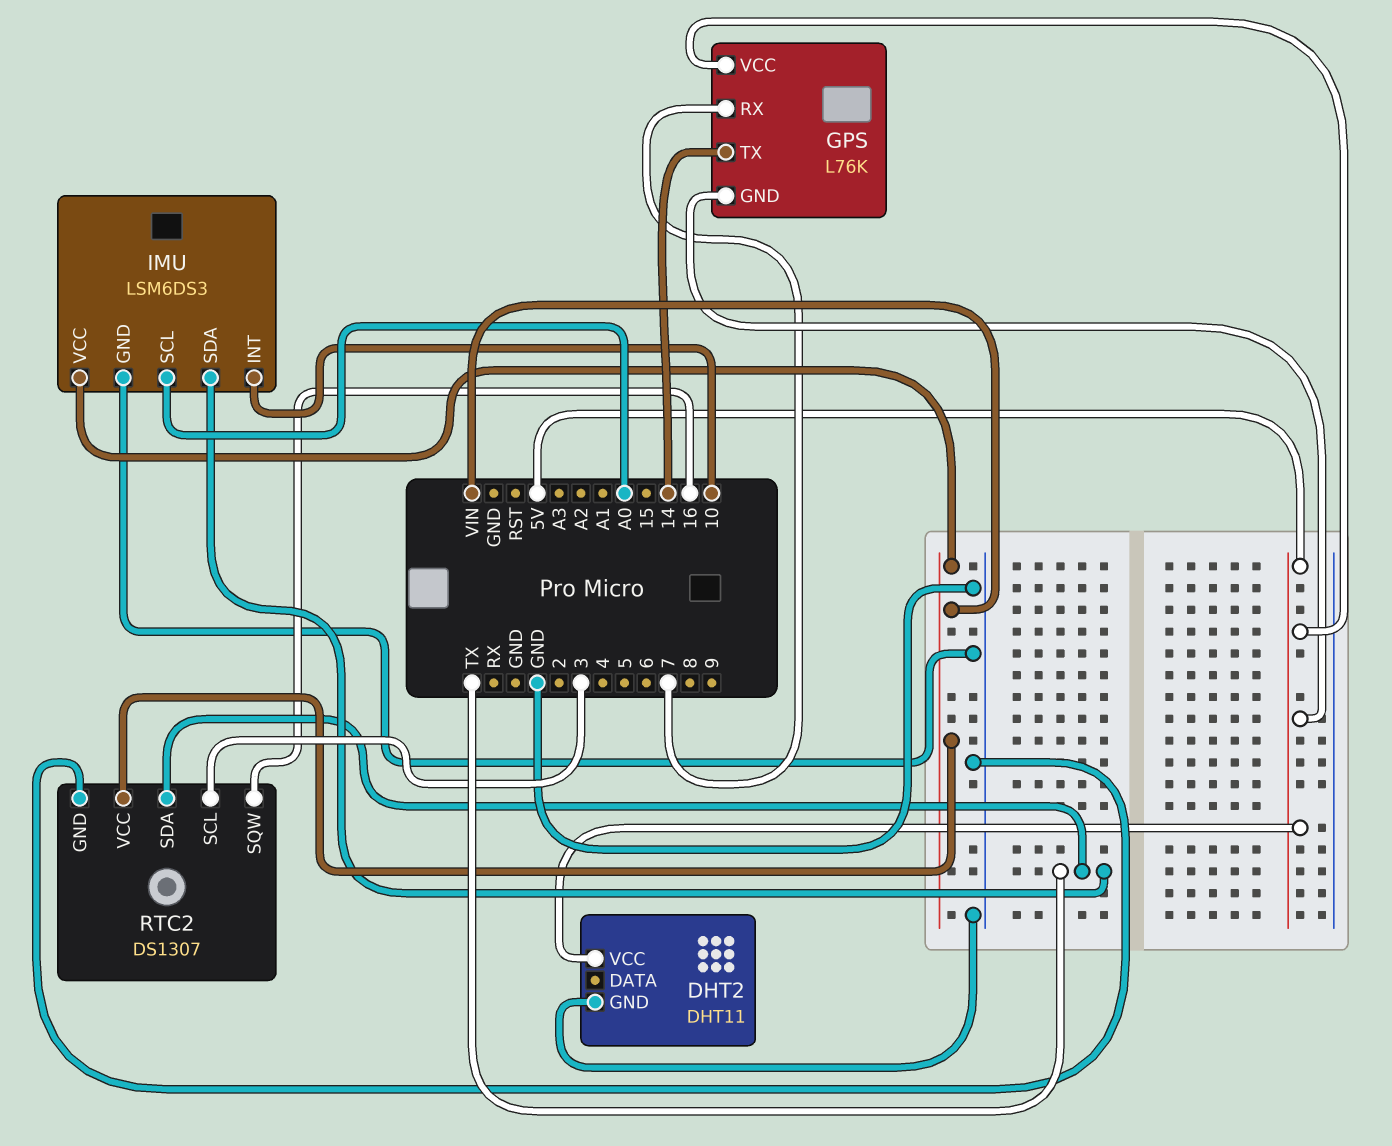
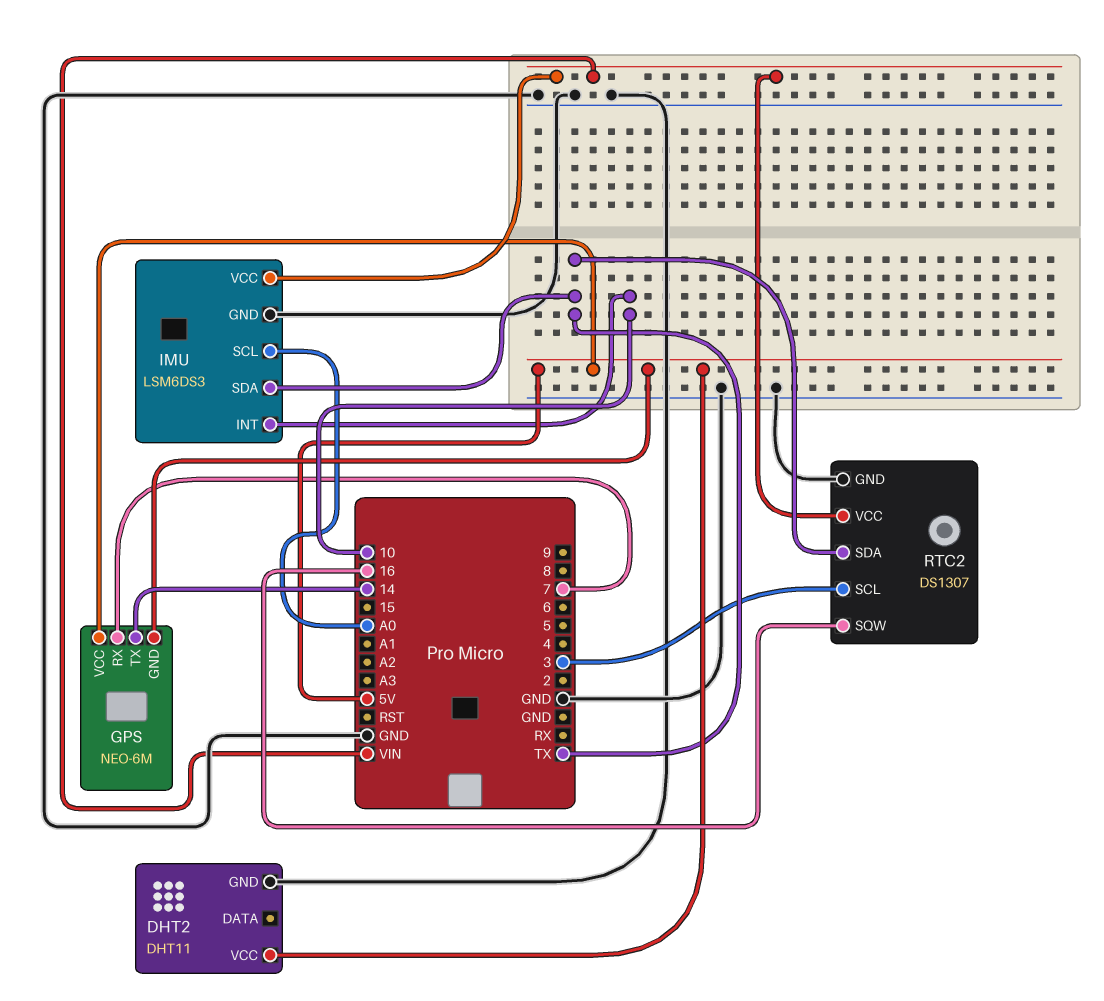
GPS: L76K -> NEO-6M

